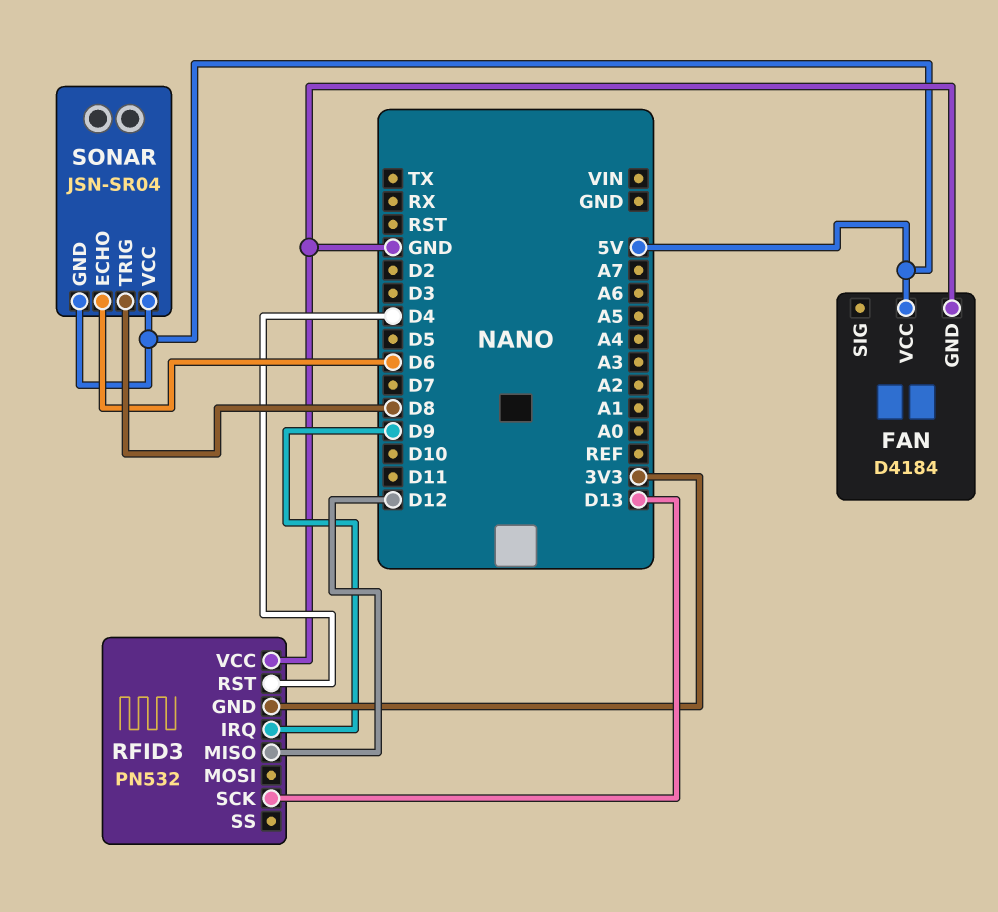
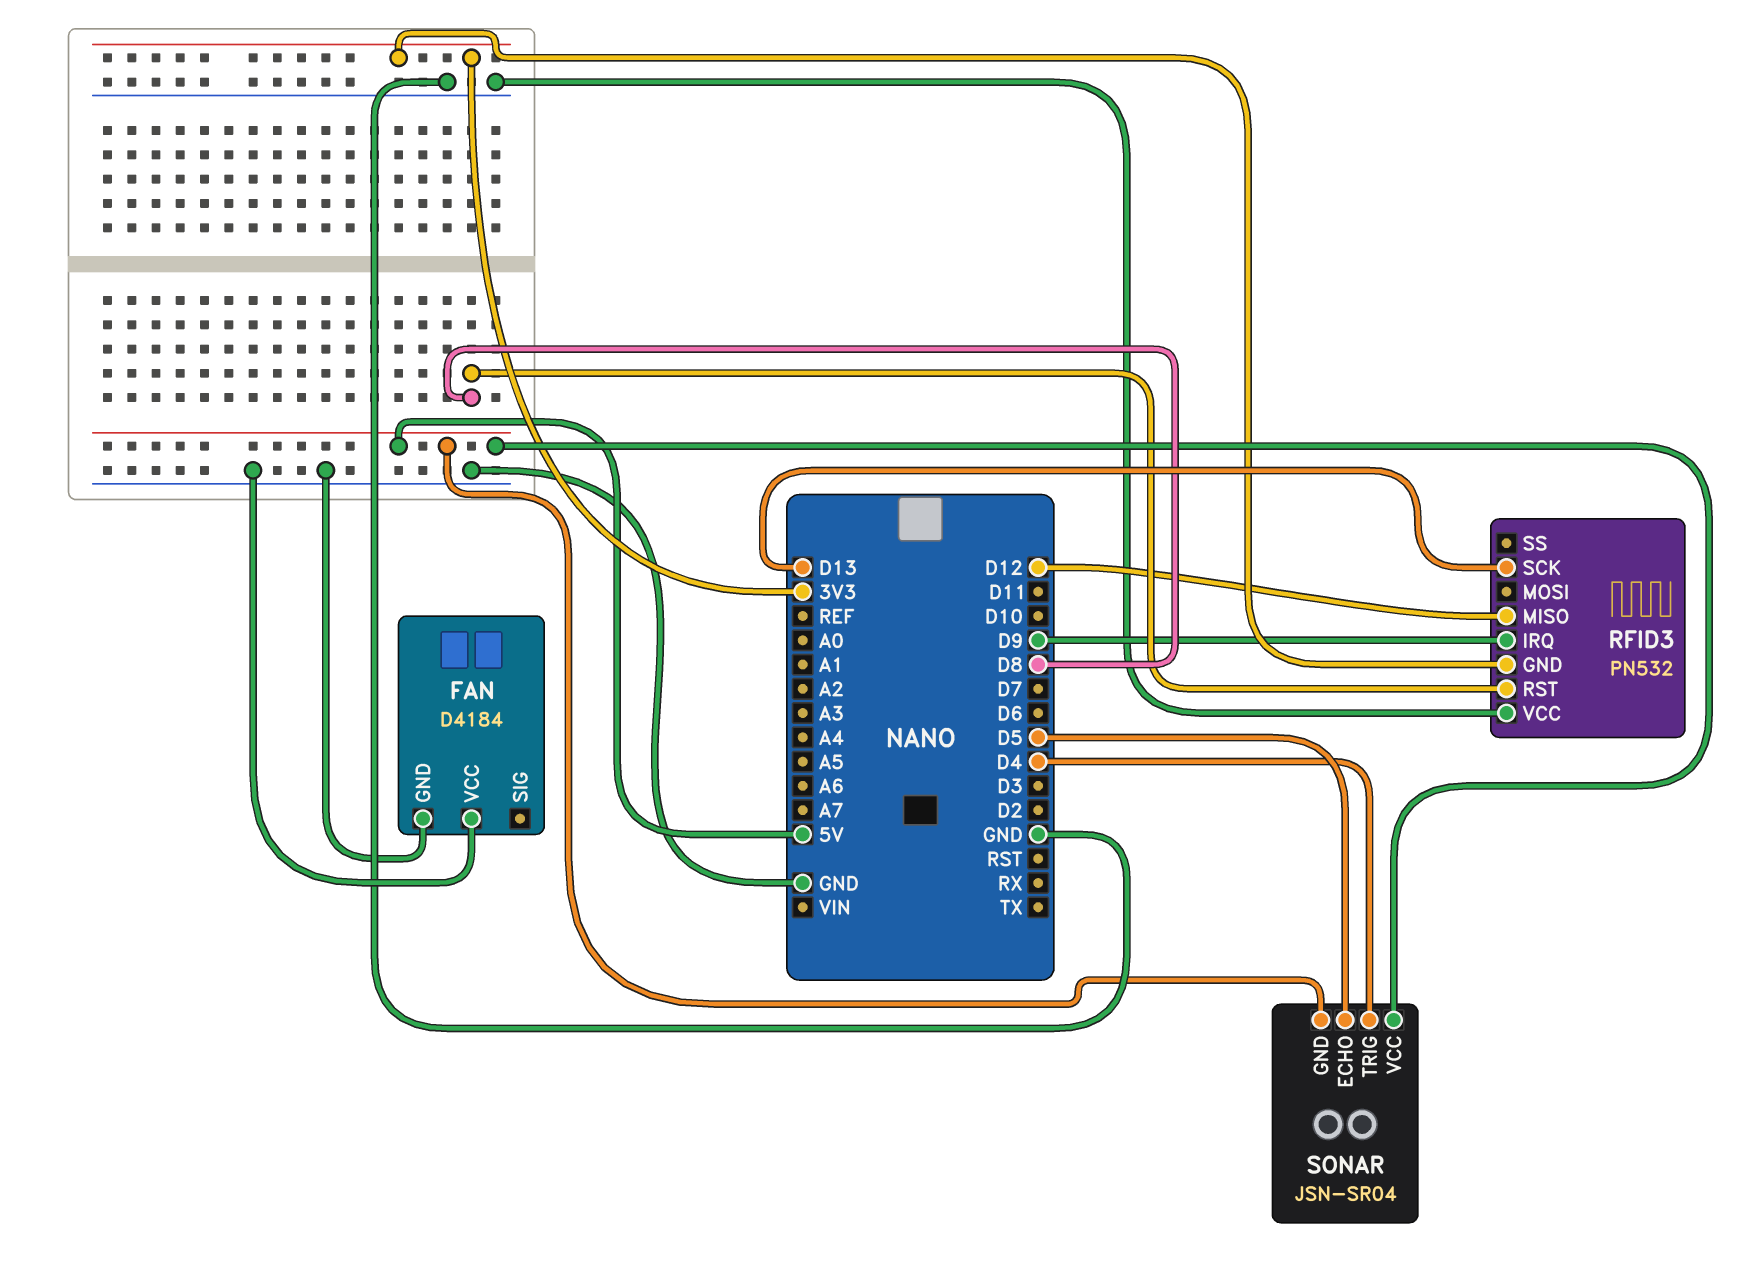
FAN pin VCC: 5V -> GND
RFID3 pin RST: D4 -> D8
SONAR pin ECHO: D6 -> D5
SONAR pin TRIG: D8 -> D4

